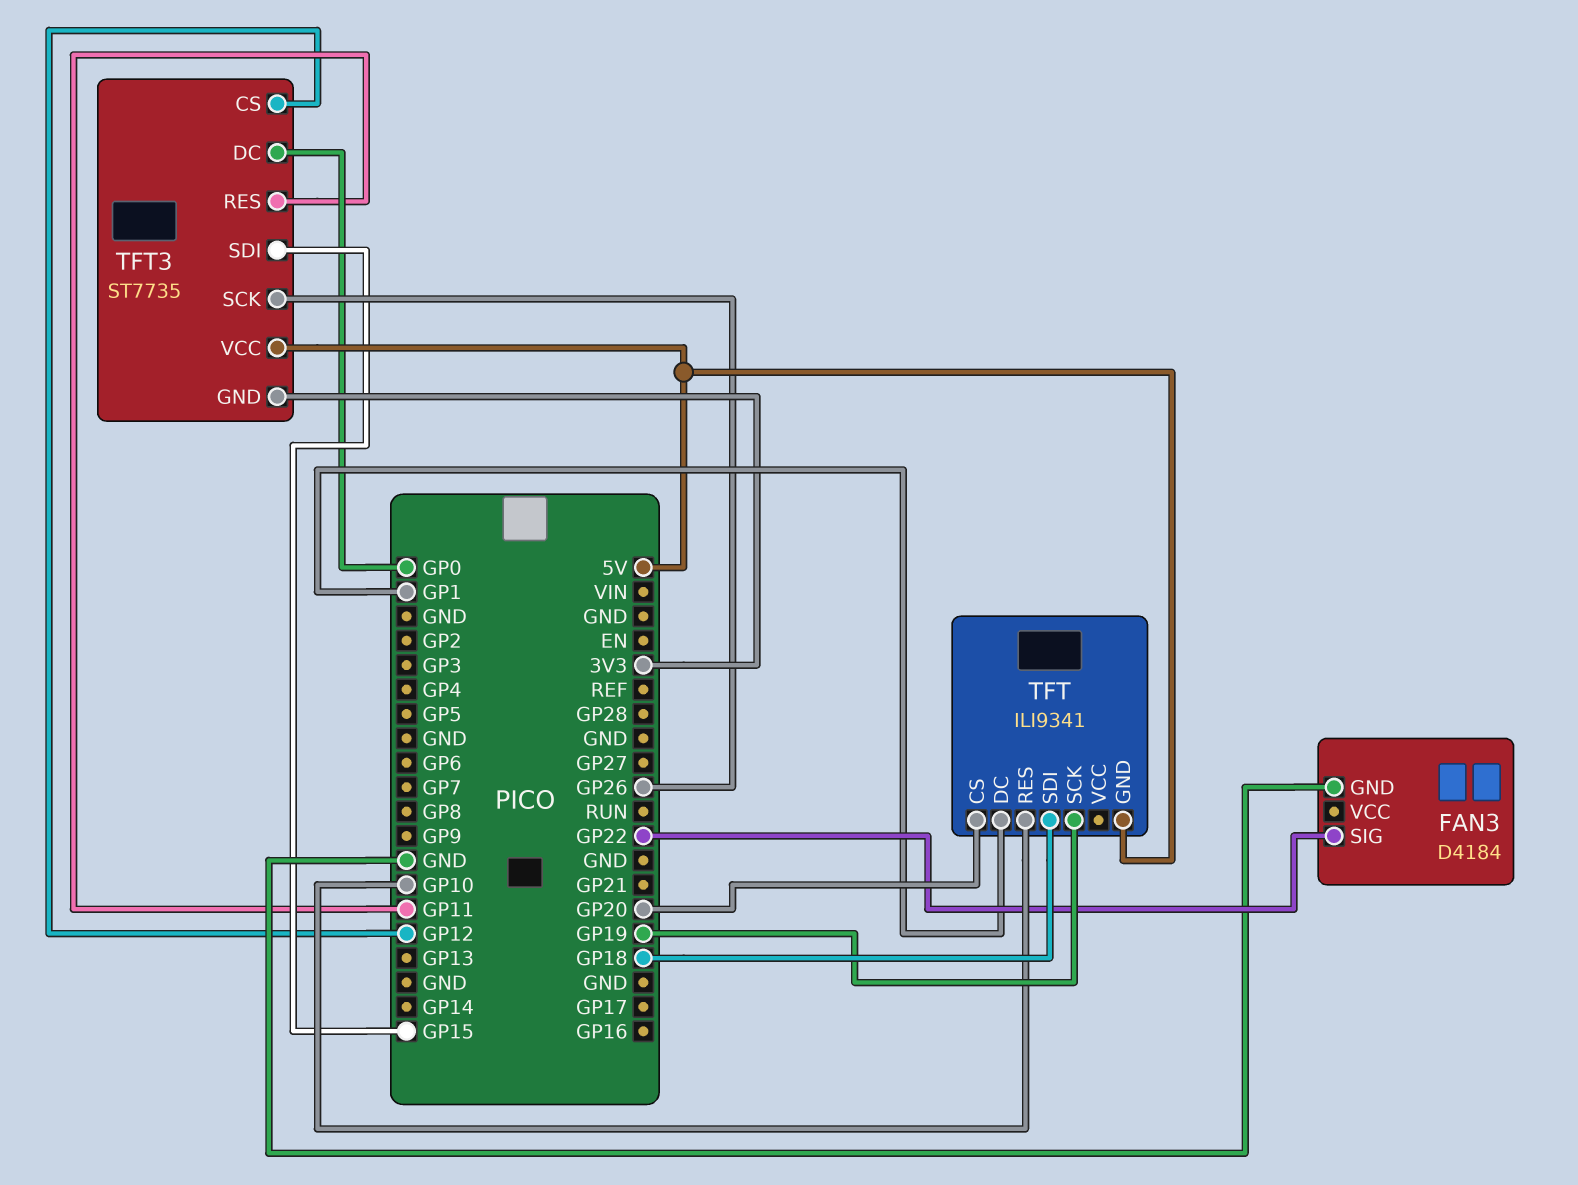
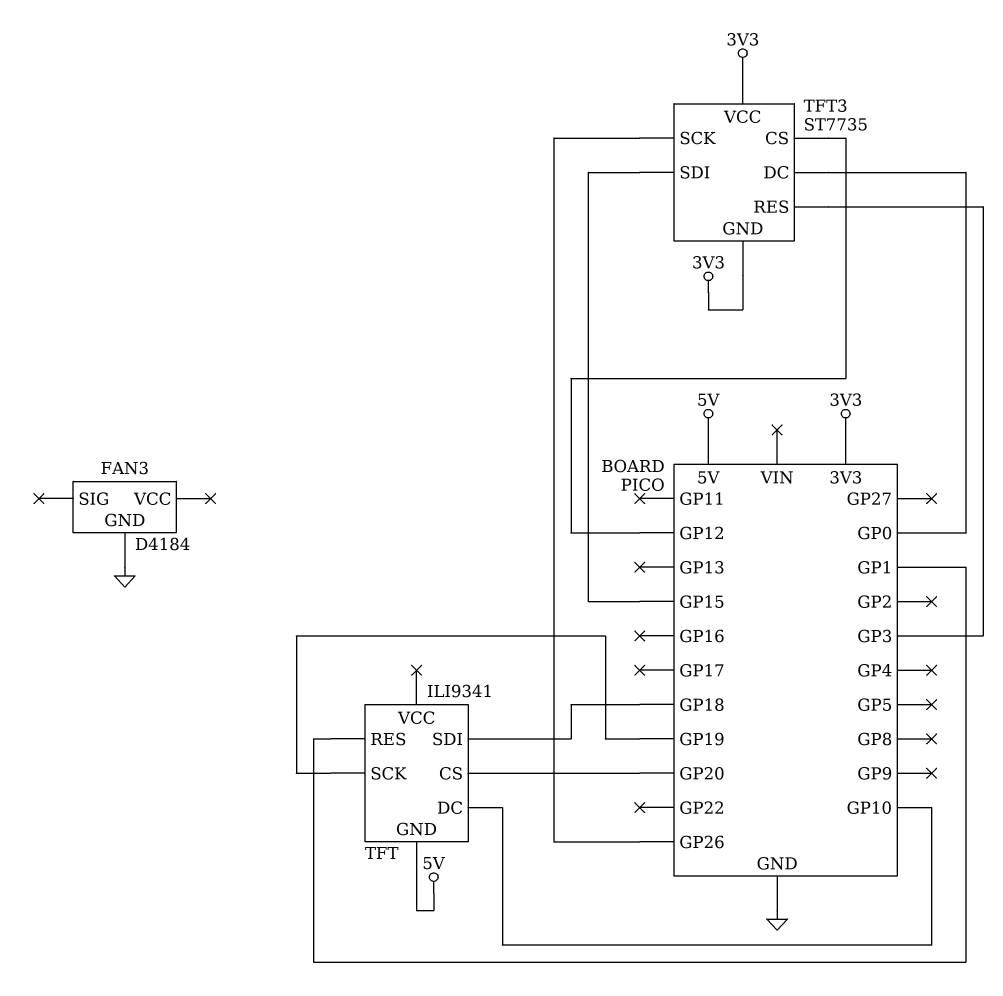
FAN3 pin SIG: GP22 -> none
TFT pin DC: GP1 -> GP10
TFT pin RES: GP10 -> GP1
TFT3 pin RES: GP11 -> GP3
TFT3 pin VCC: 5V -> 3V3

